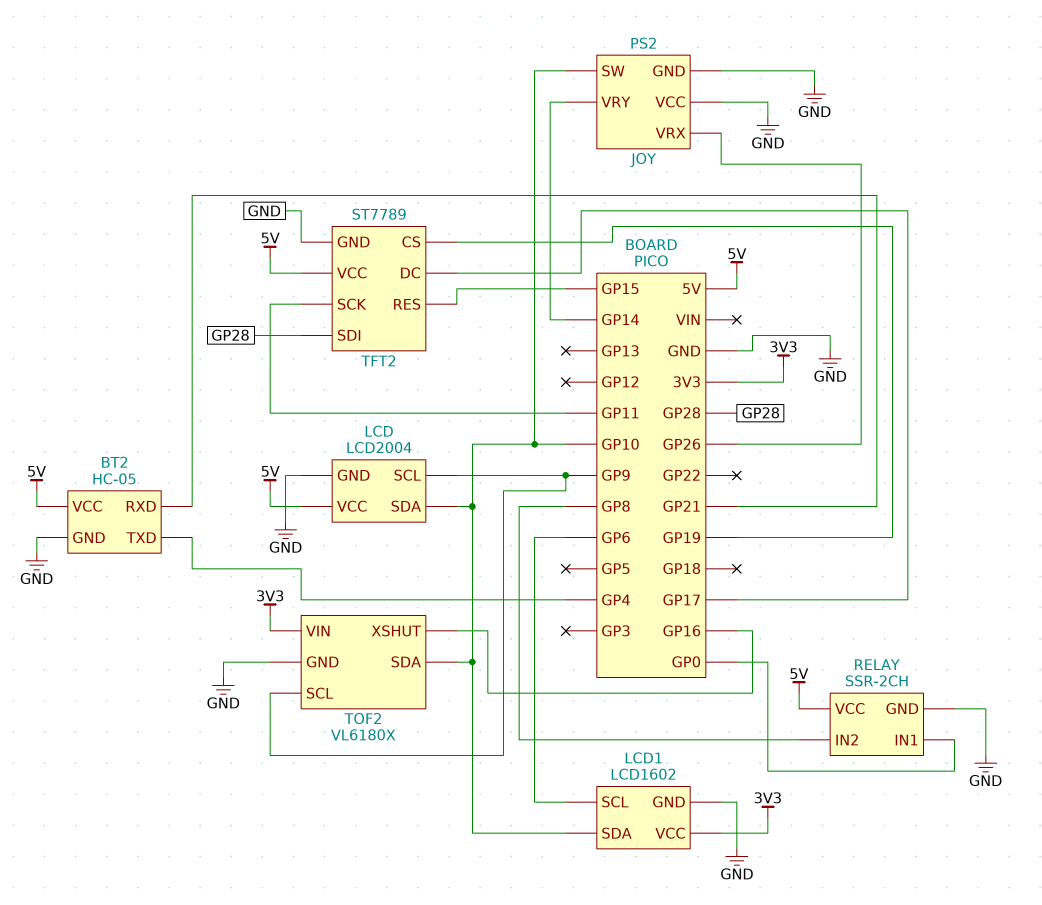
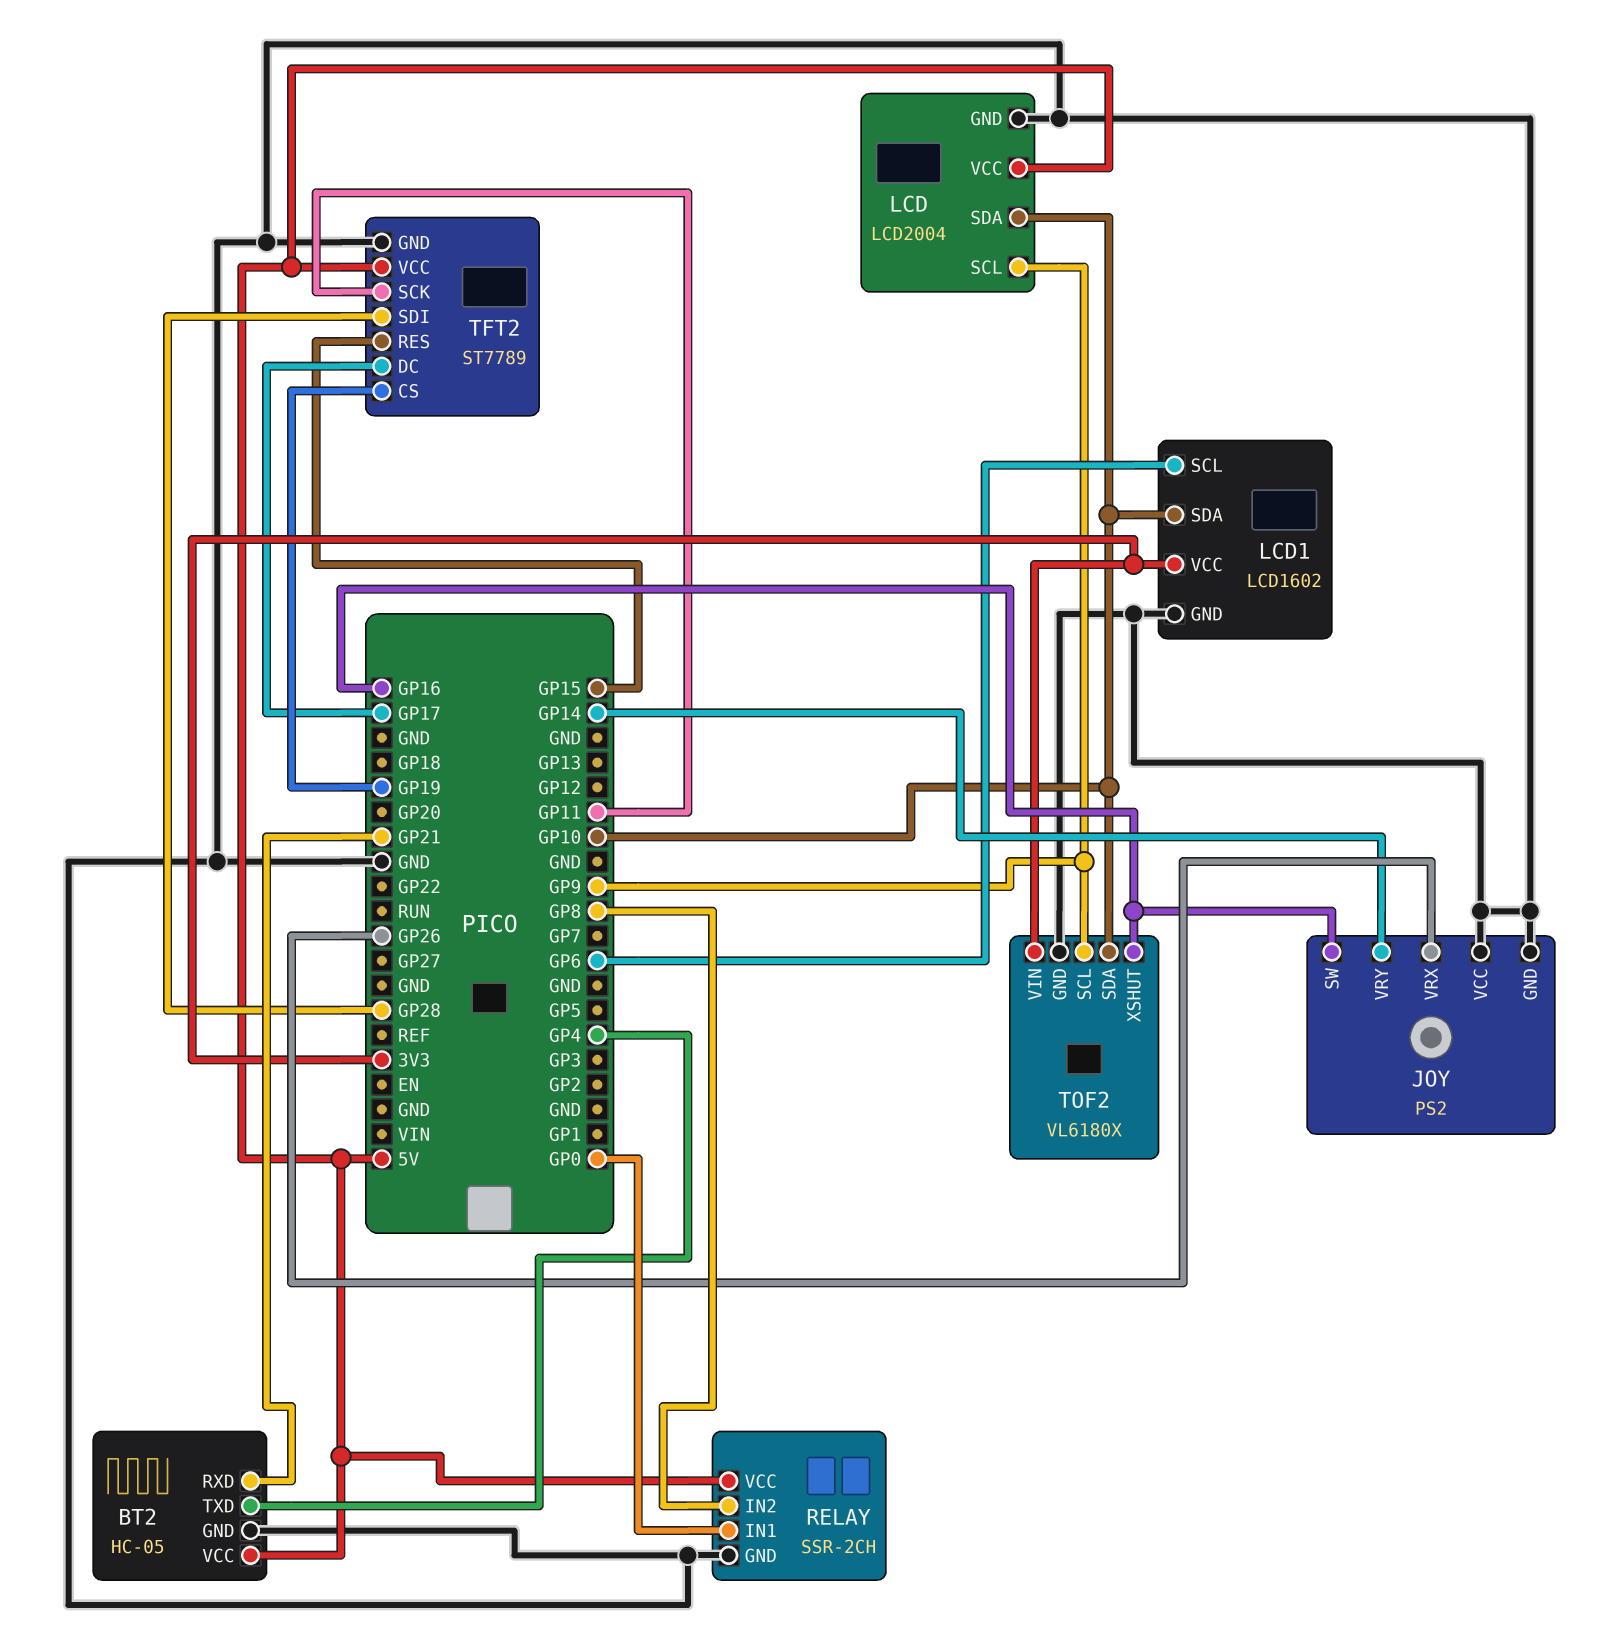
JOY pin SW: GP10 -> GP16

